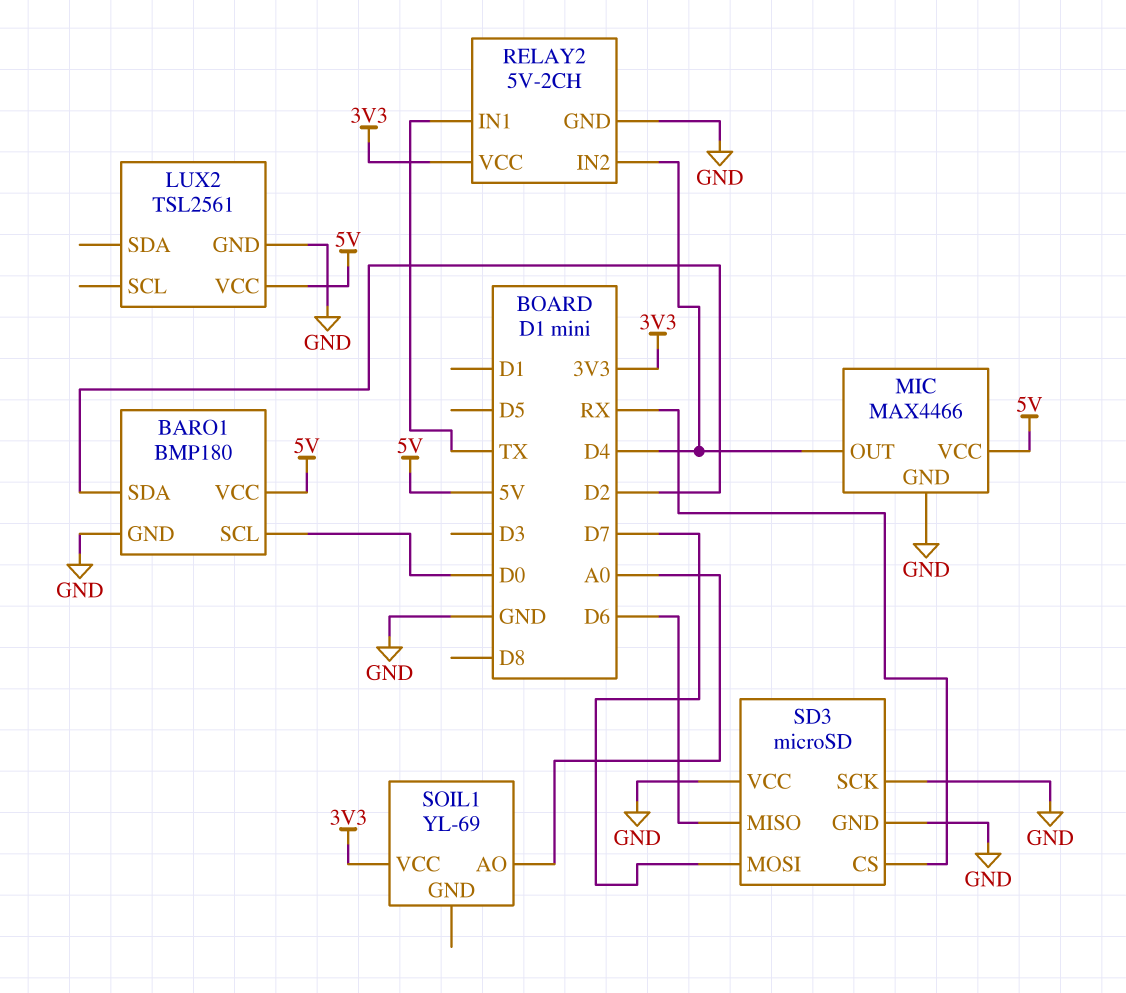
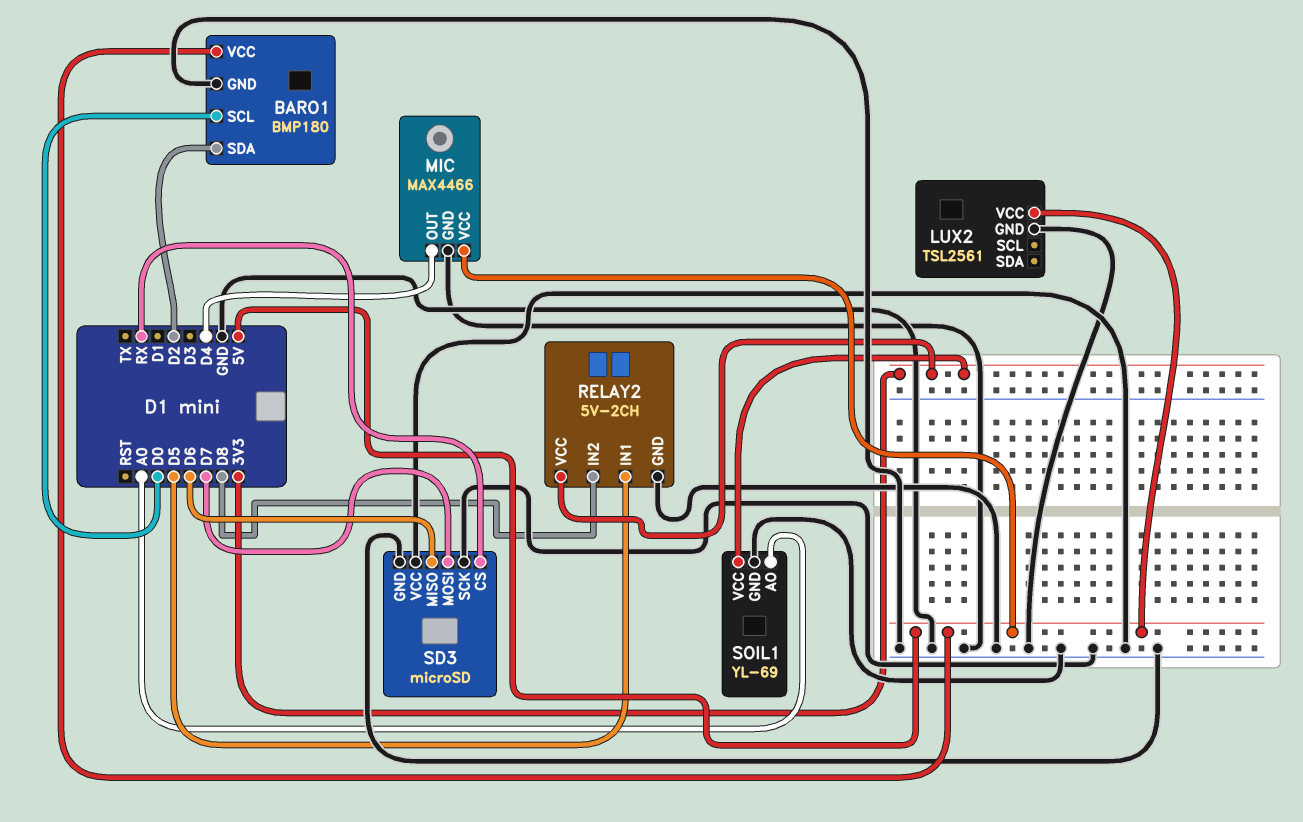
RELAY2 pin IN1: TX -> D5
RELAY2 pin IN2: D4 -> D8
SOIL1 pin GND: none -> GND

